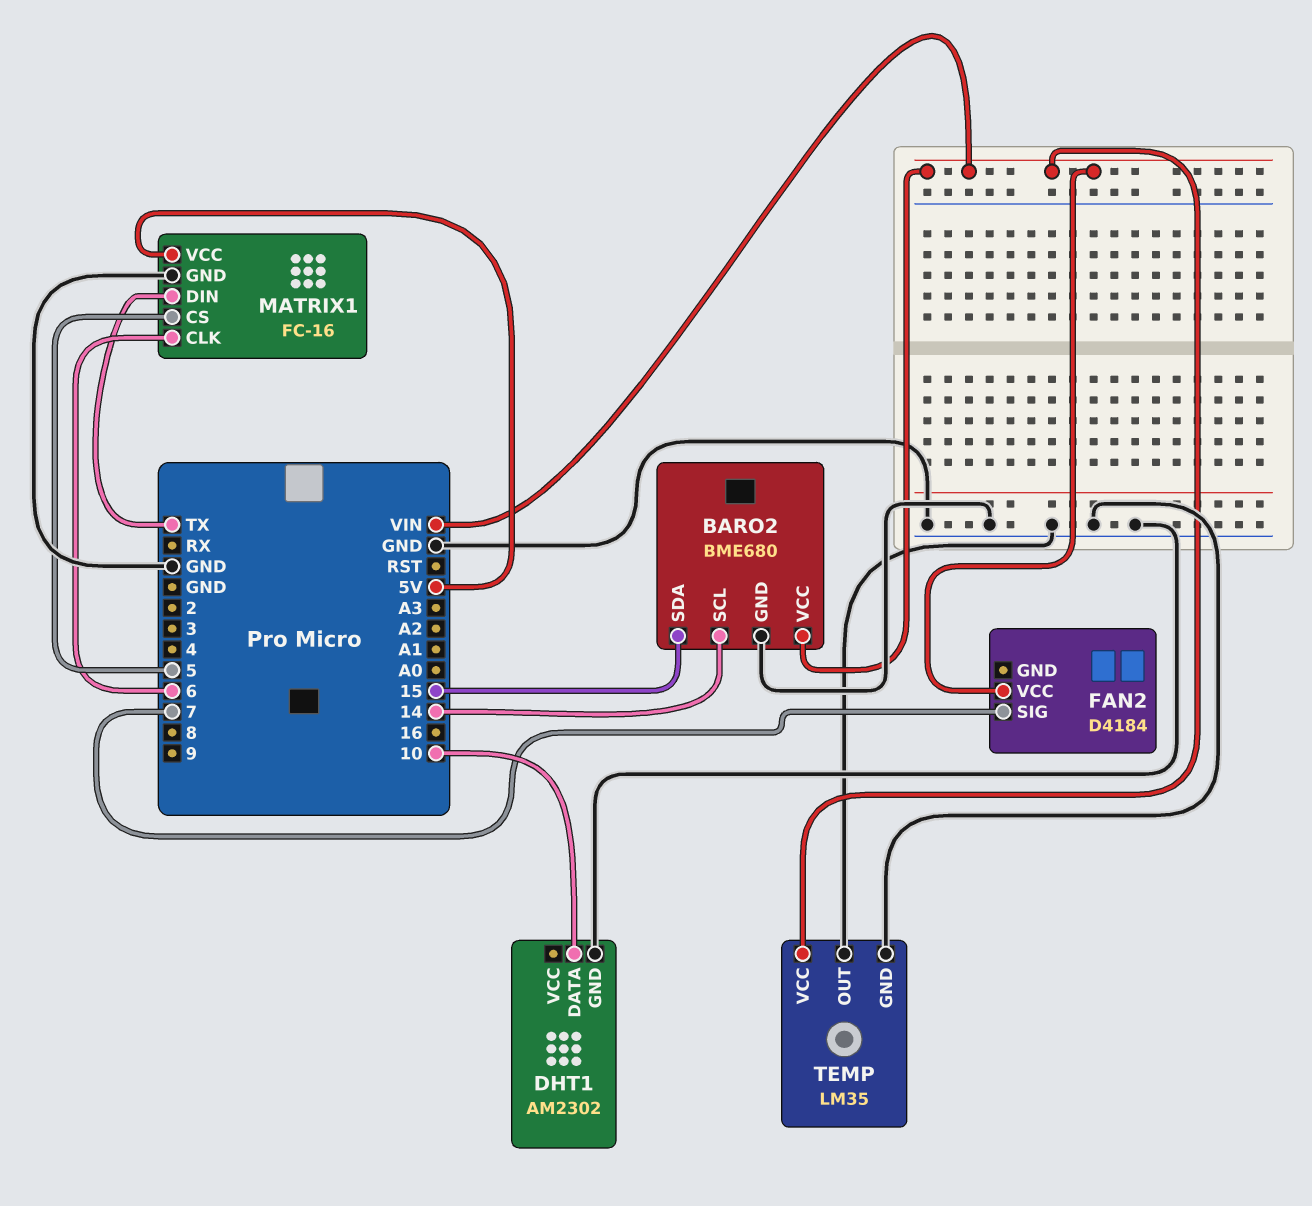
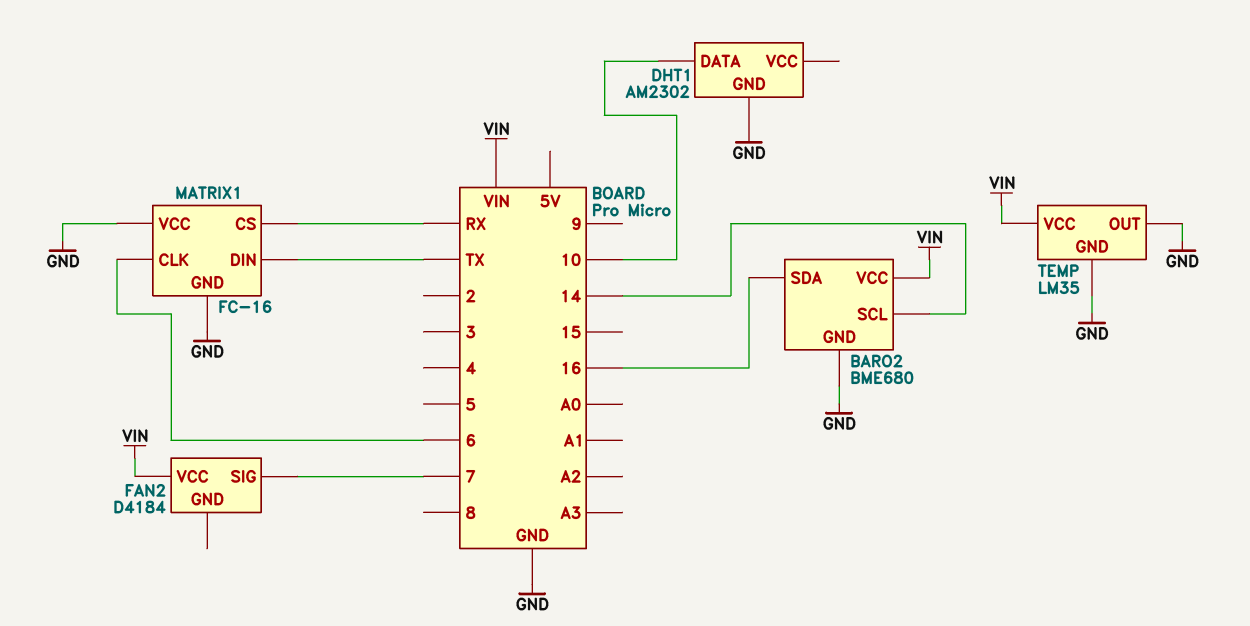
BARO2 pin SDA: 15 -> 16
MATRIX1 pin CS: 5 -> RX
MATRIX1 pin VCC: 5V -> GND

